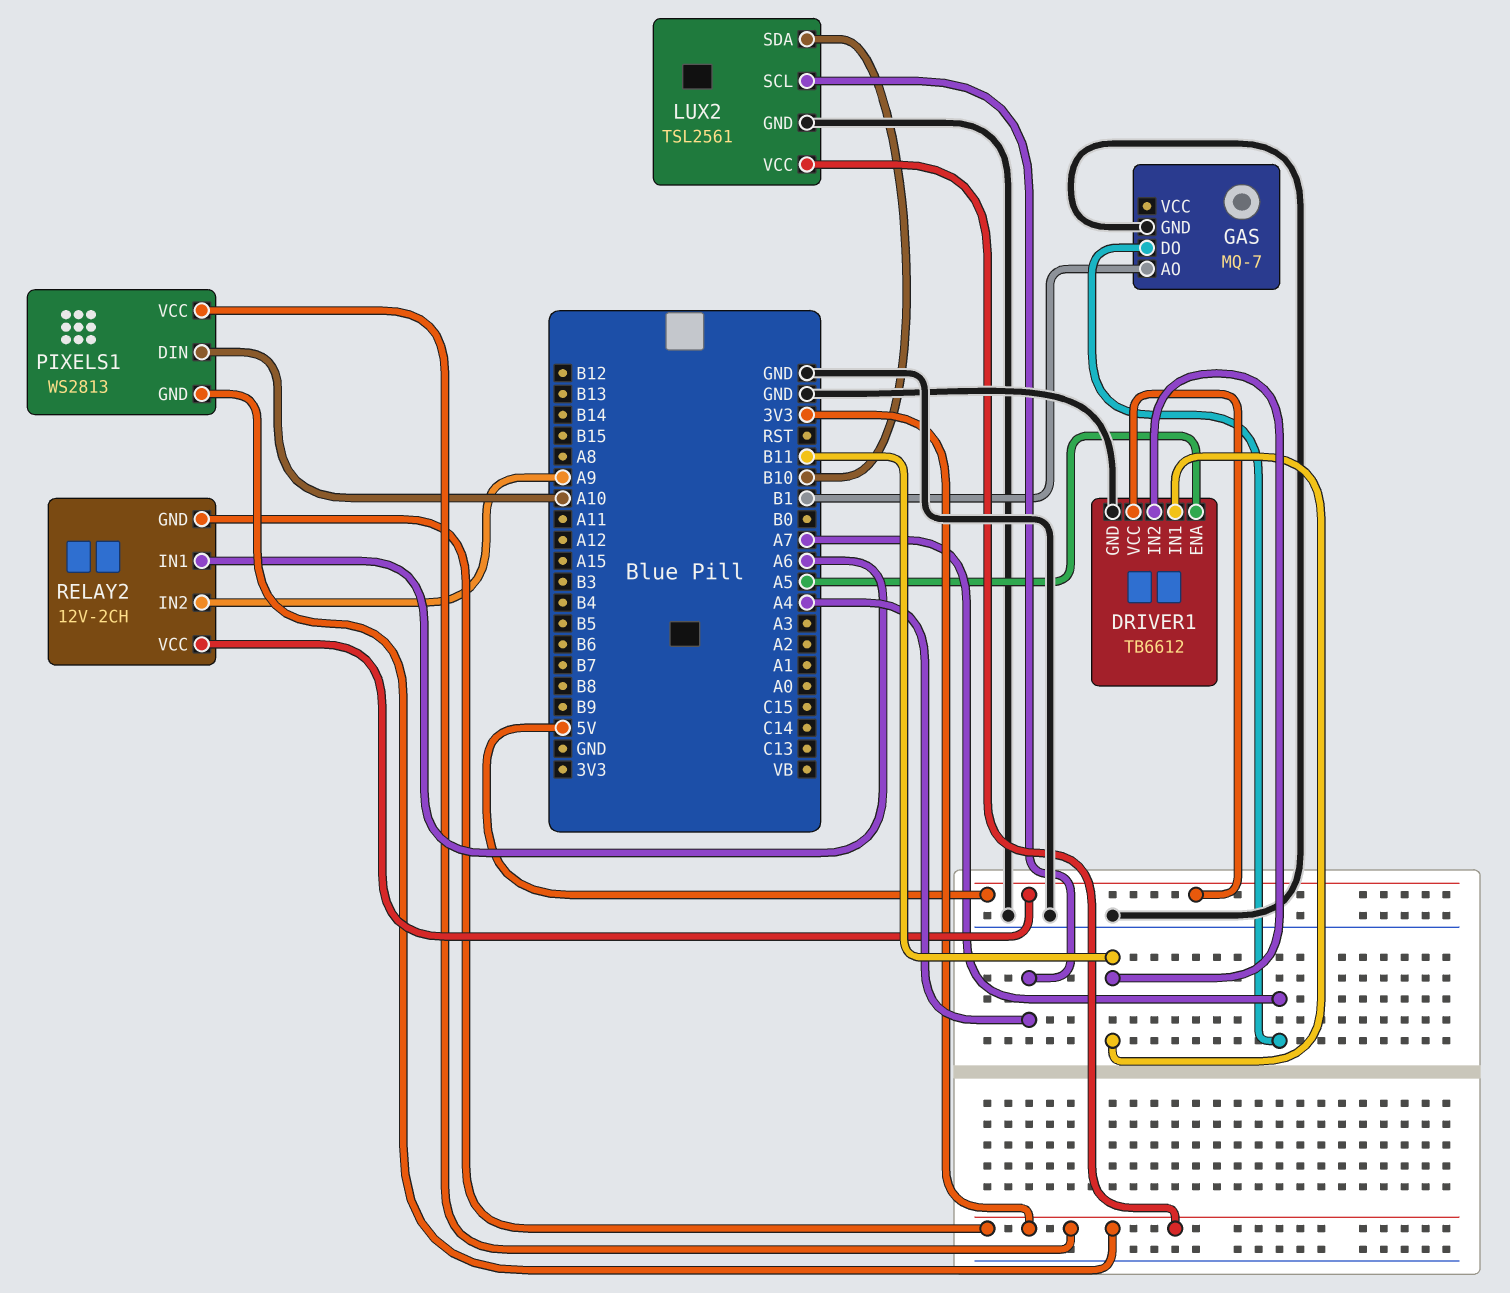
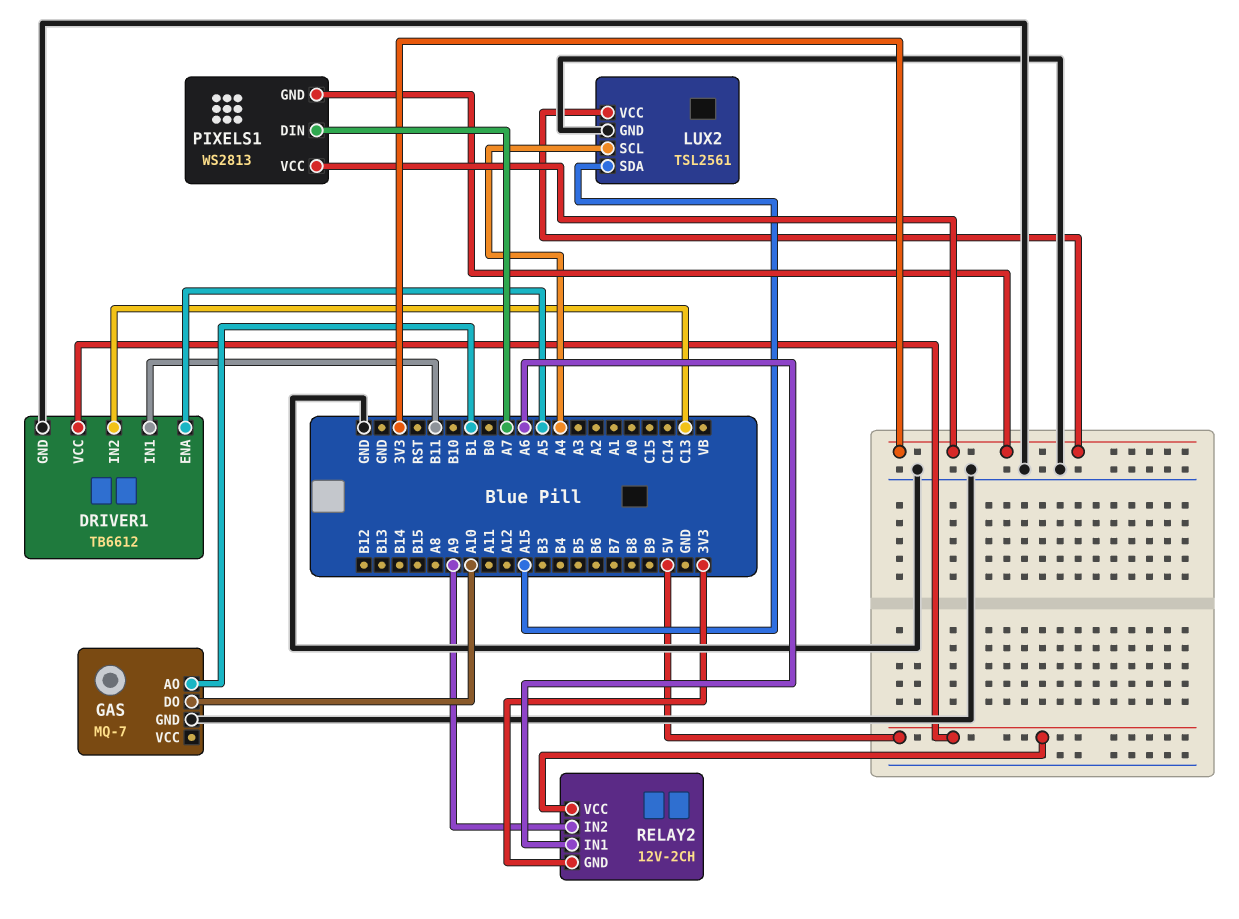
DRIVER1 pin IN2: B11 -> C13
GAS pin DO: A7 -> A10
LUX2 pin SDA: B10 -> A15
PIXELS1 pin DIN: A10 -> A7

